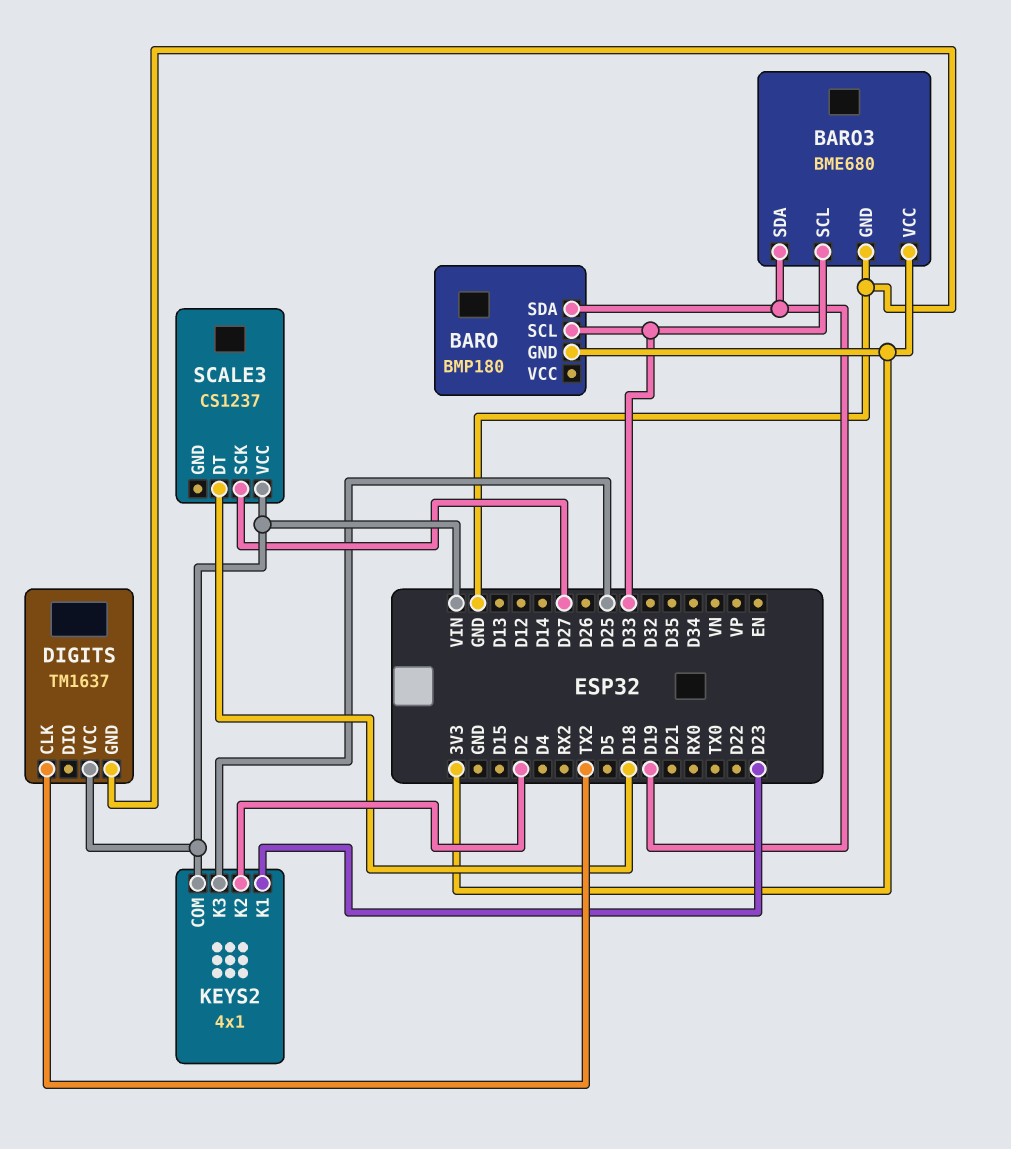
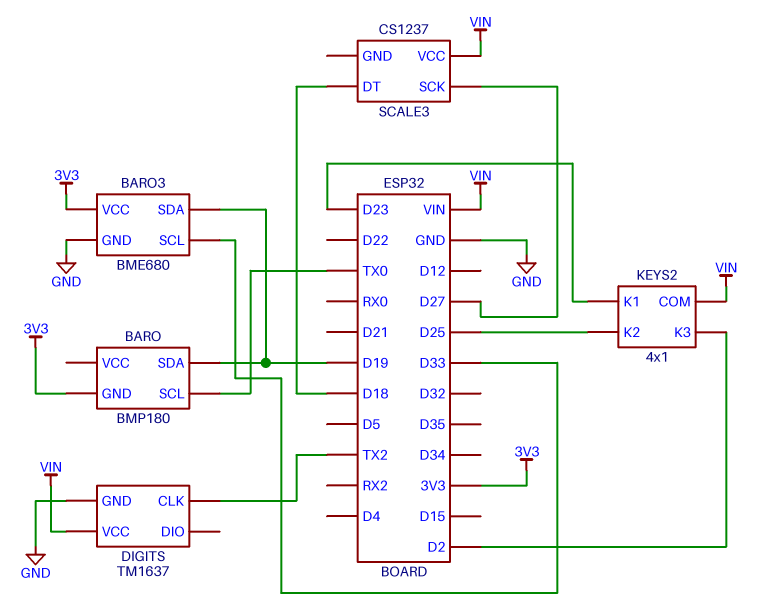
BARO pin SCL: D33 -> TX0
KEYS2 pin K2: D2 -> D25
KEYS2 pin K3: D25 -> D2

